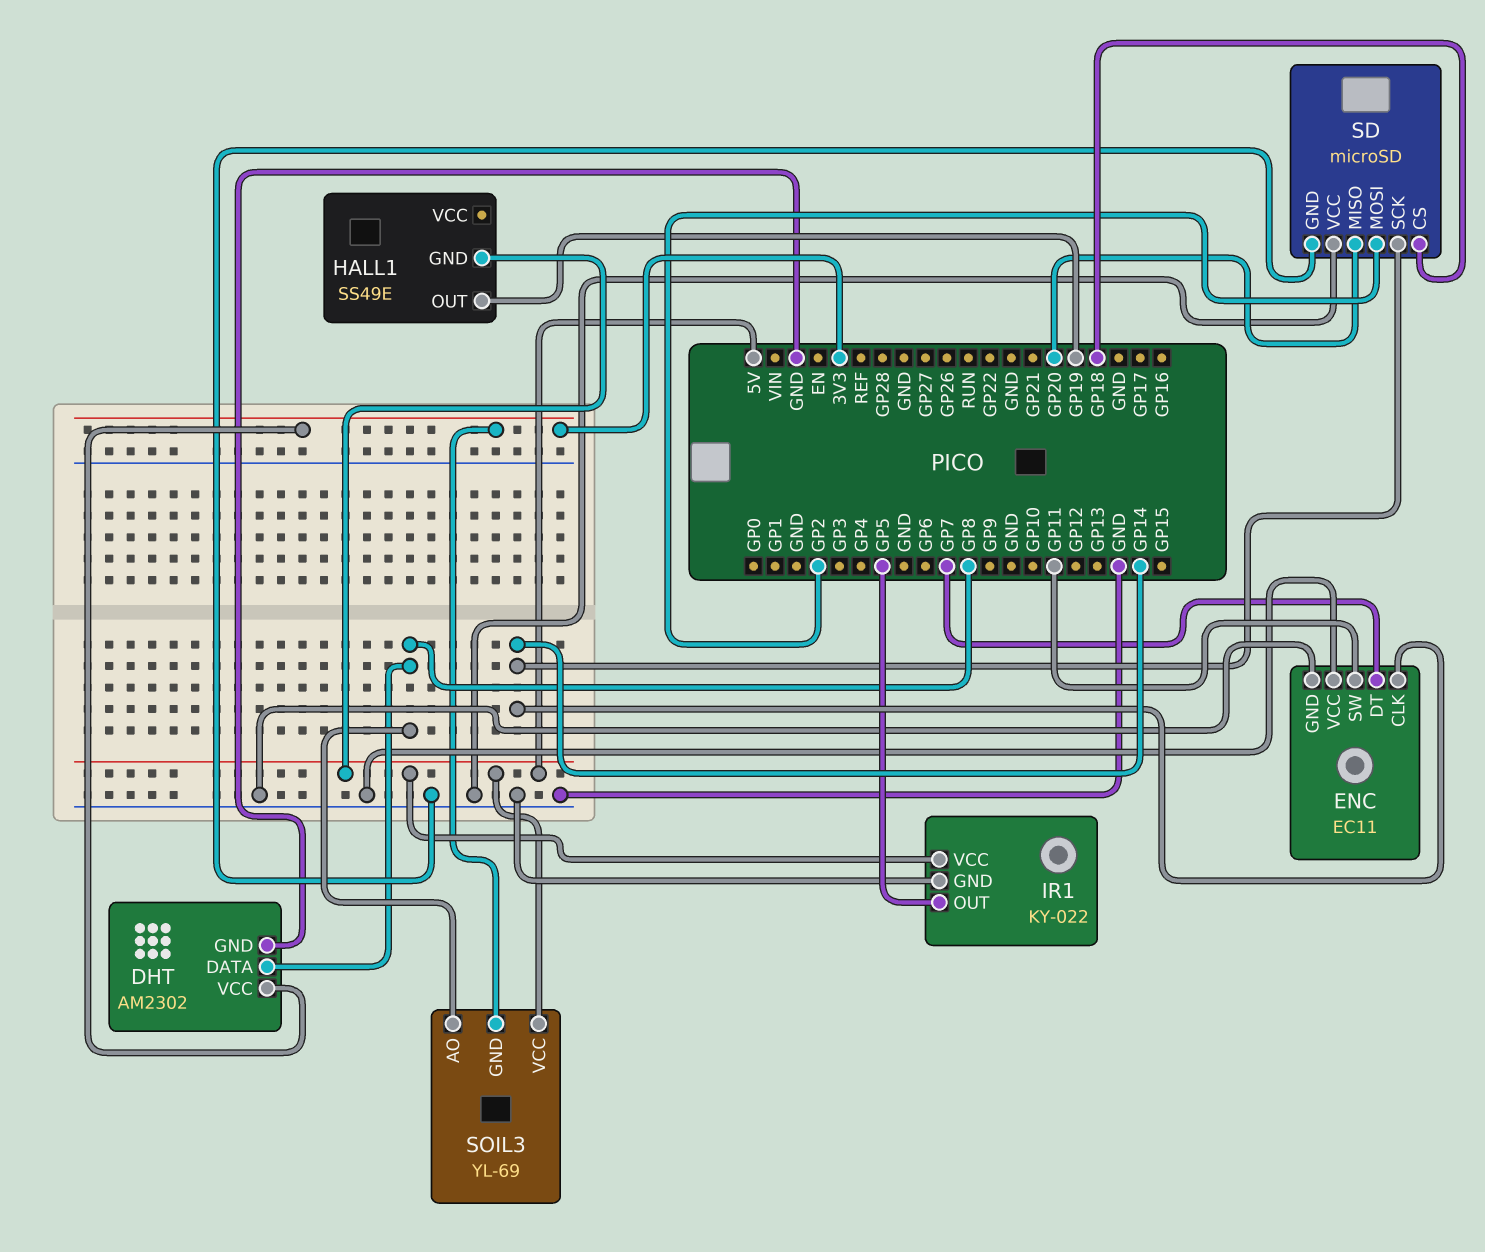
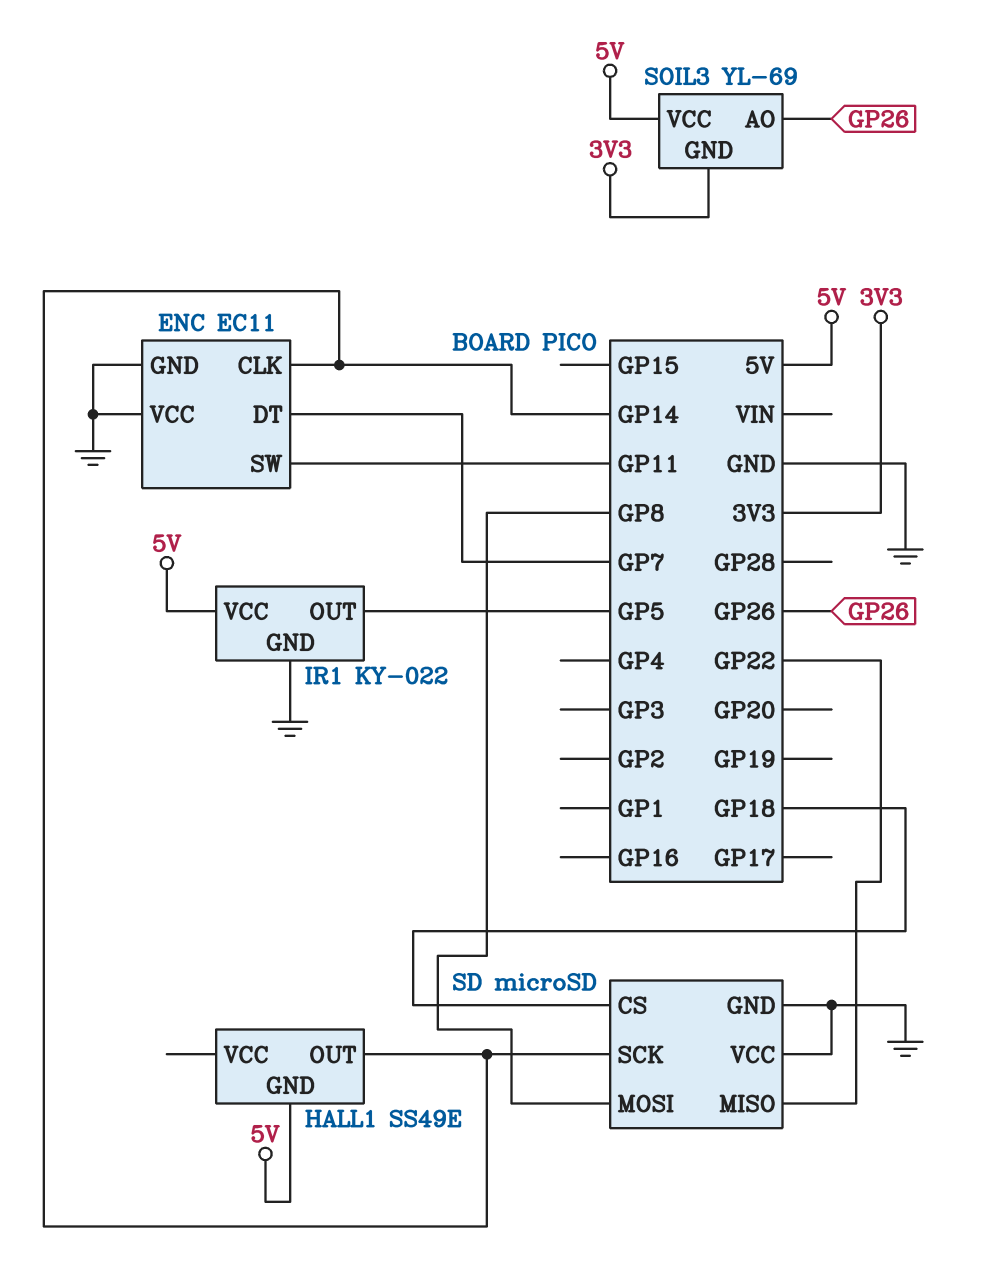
DHT: AM2302 -> none
DHT pin DATA: GP8 -> none
DHT pin GND: GND -> none
DHT pin VCC: 3V3 -> none
HALL1 pin OUT: GP19 -> GP14
SD pin MISO: GP20 -> GP22
SD pin MOSI: GP2 -> GP8
SOIL3 pin AO: GP8 -> GP26

